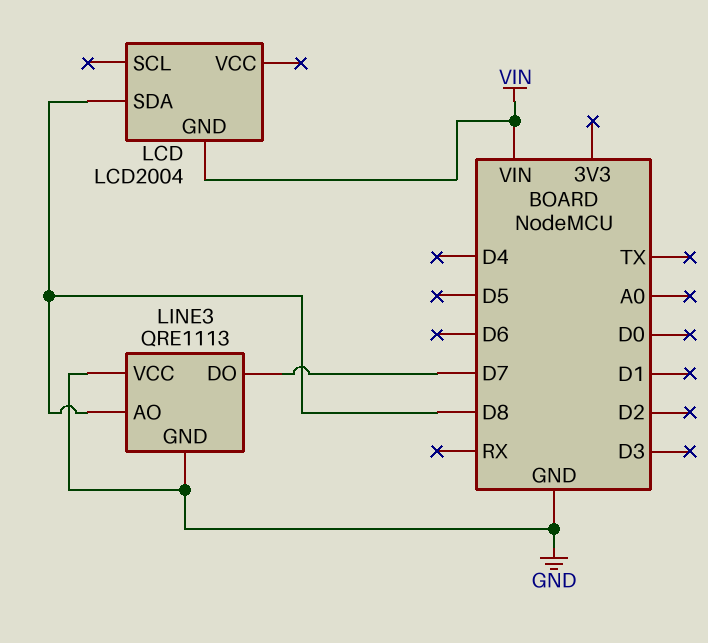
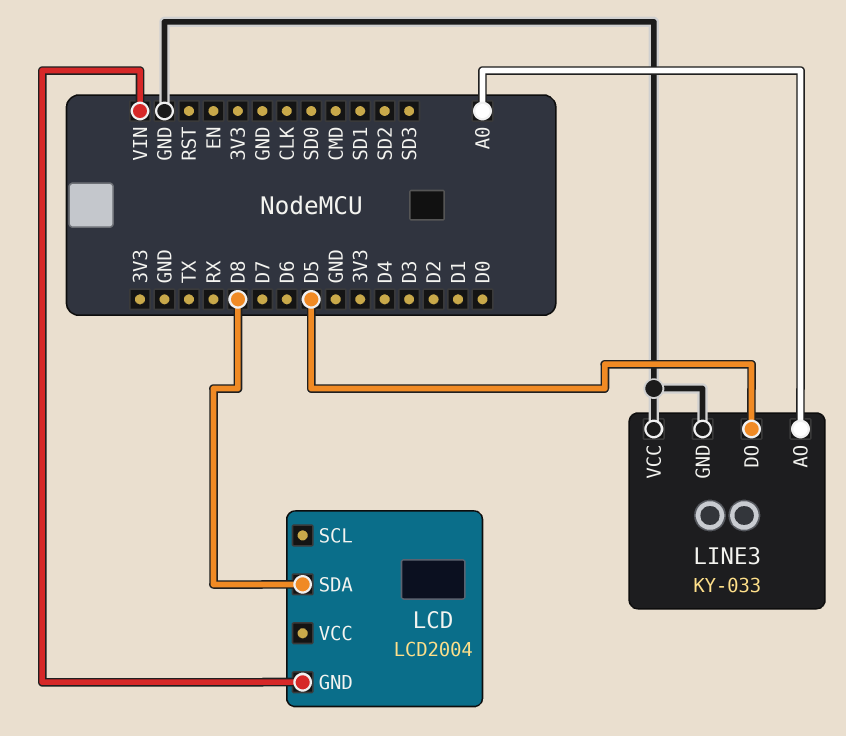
LINE3: QRE1113 -> KY-033
LINE3 pin AO: D8 -> A0
LINE3 pin DO: D7 -> D5

